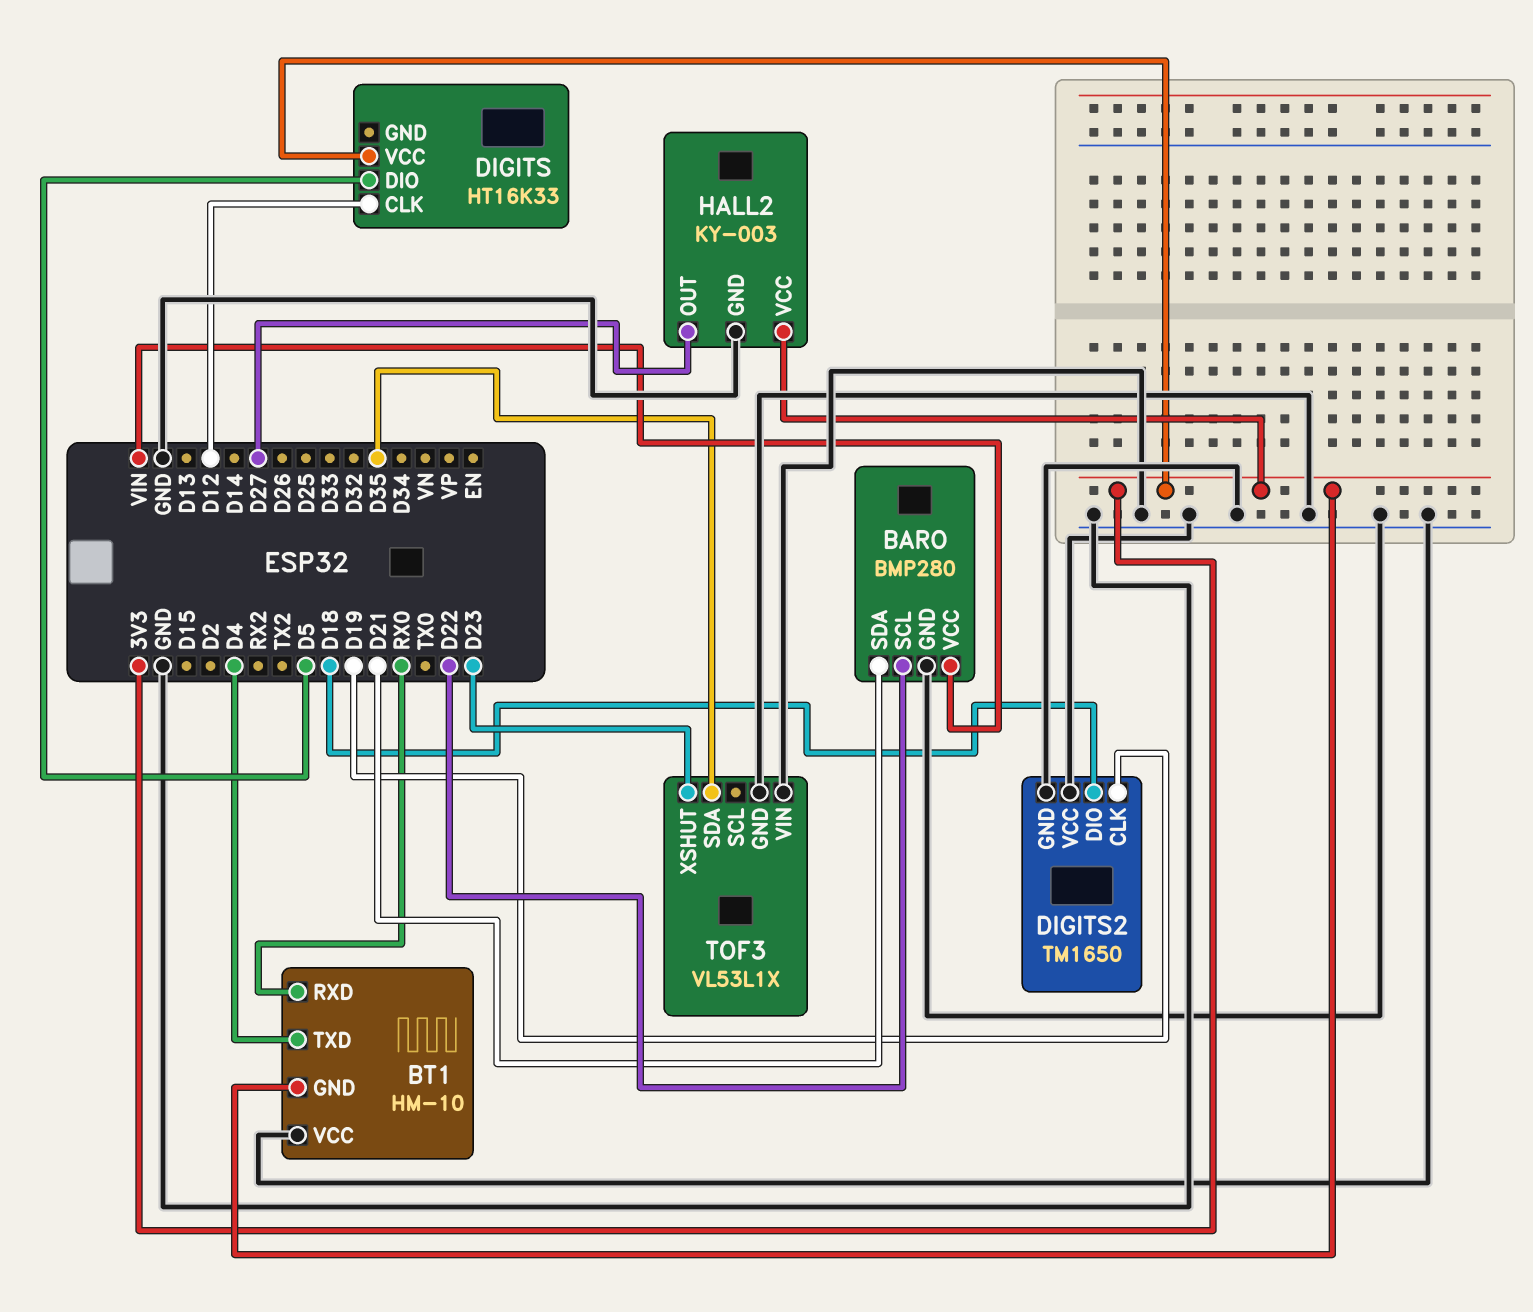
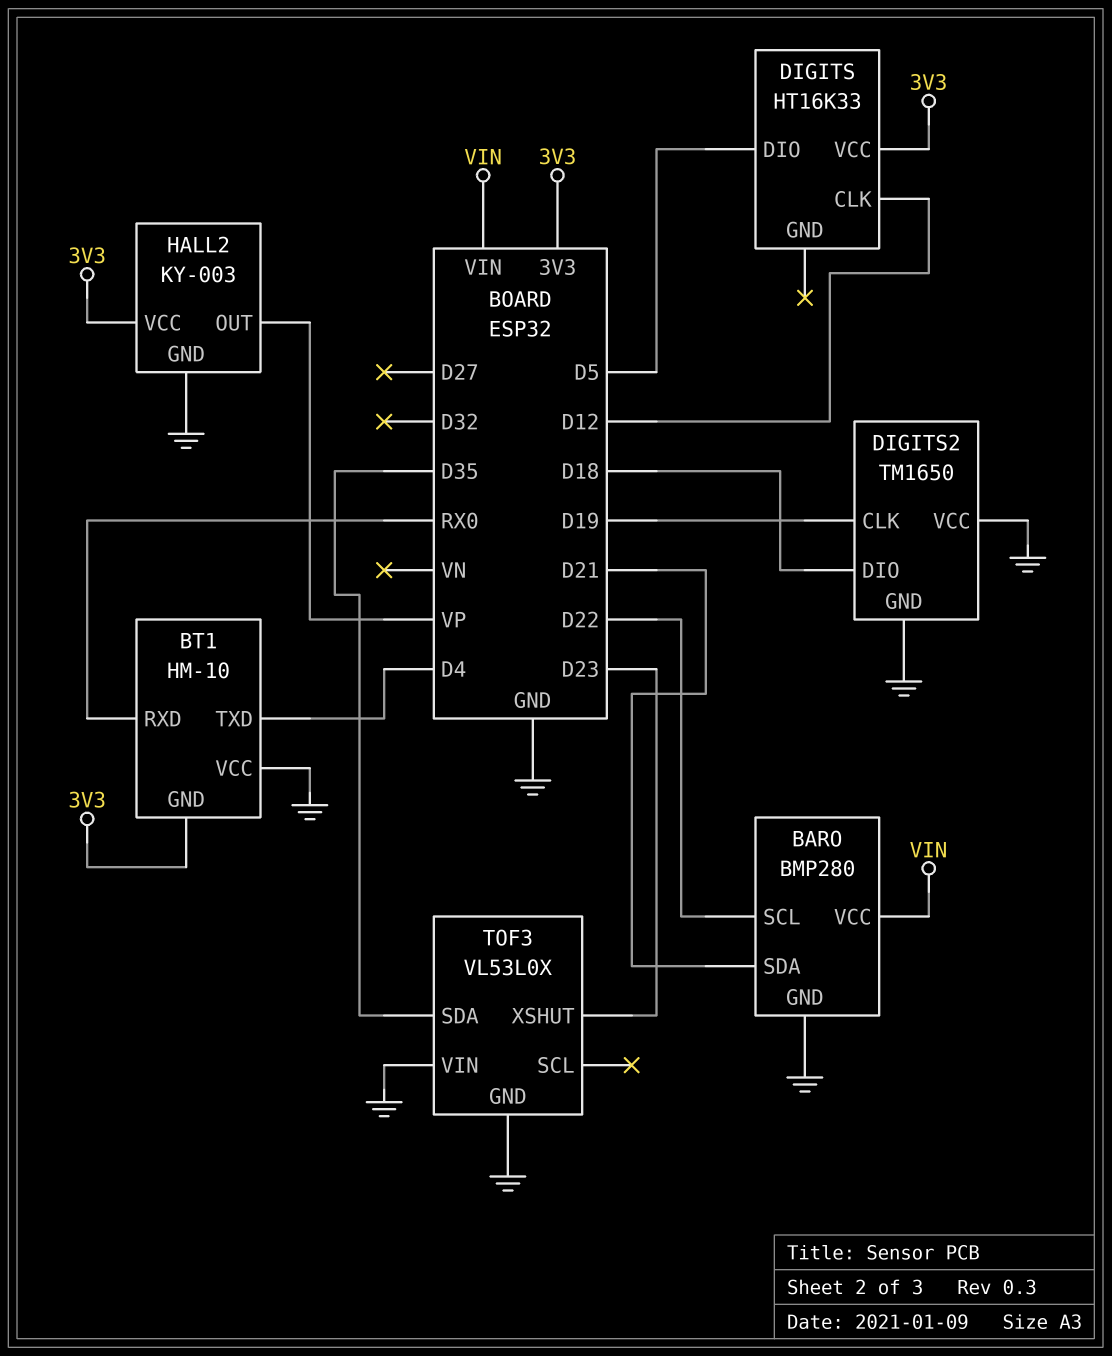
HALL2 pin OUT: D27 -> VP
TOF3: VL53L1X -> VL53L0X

